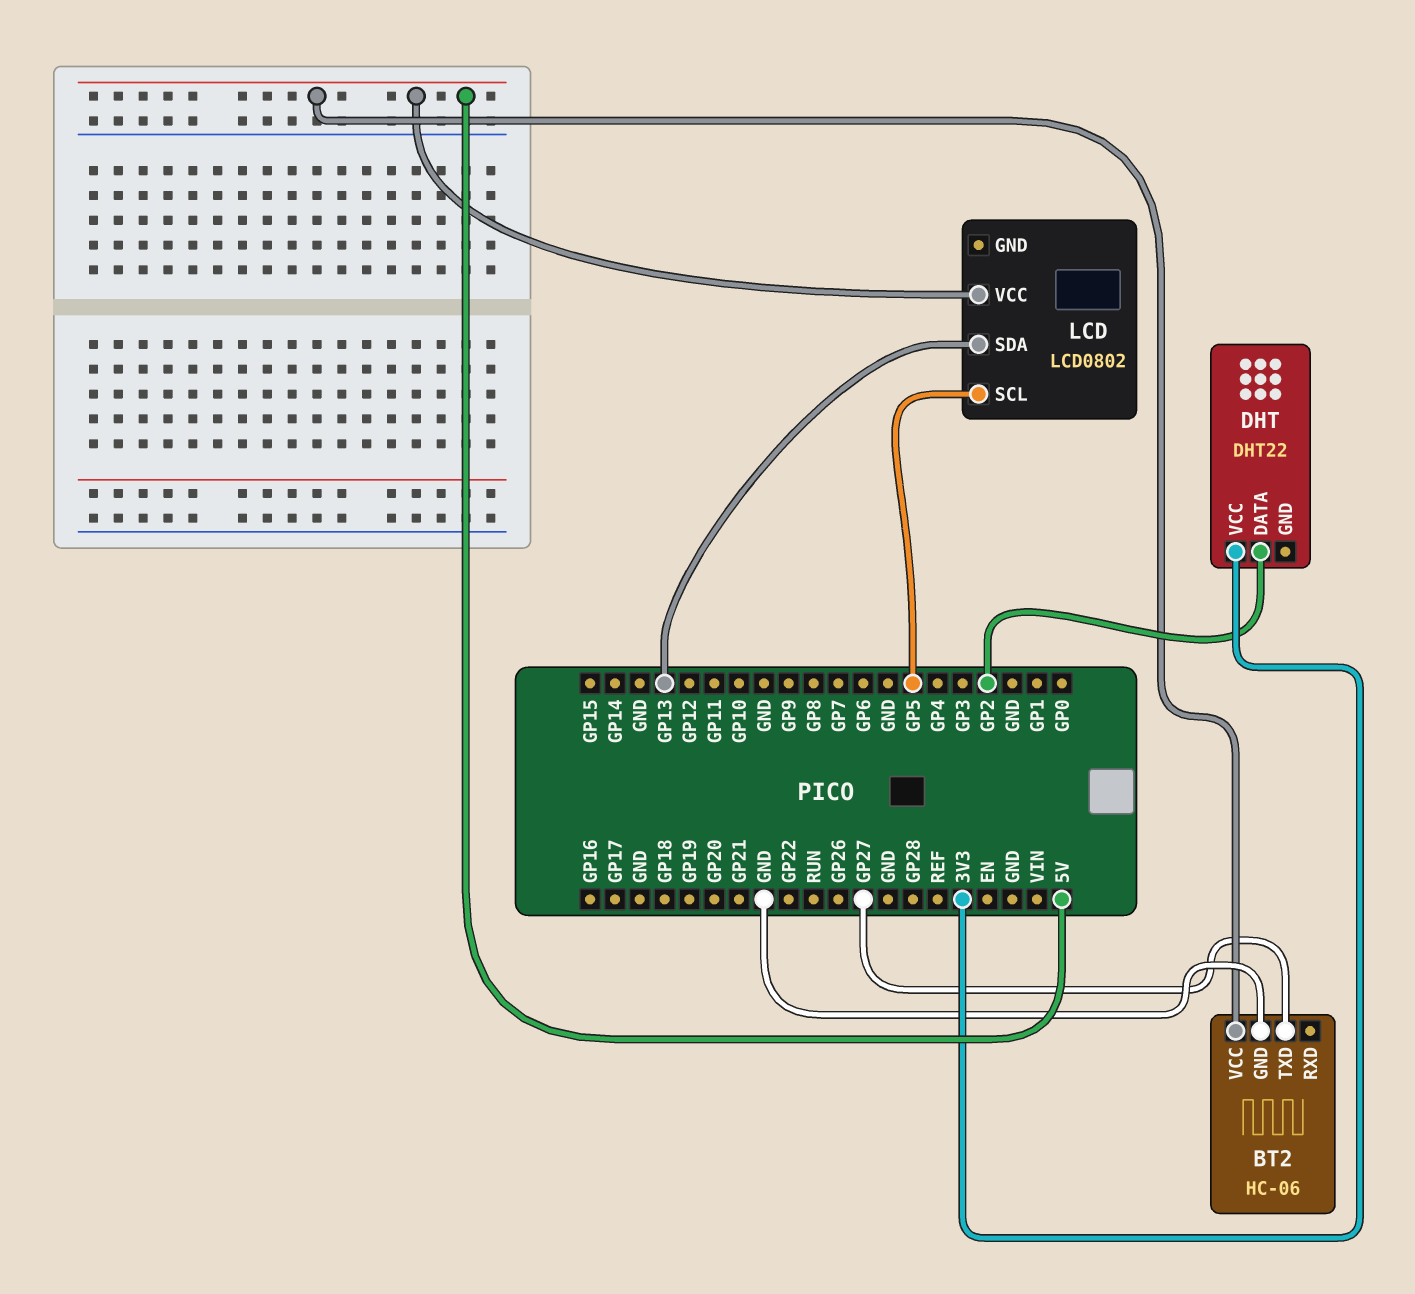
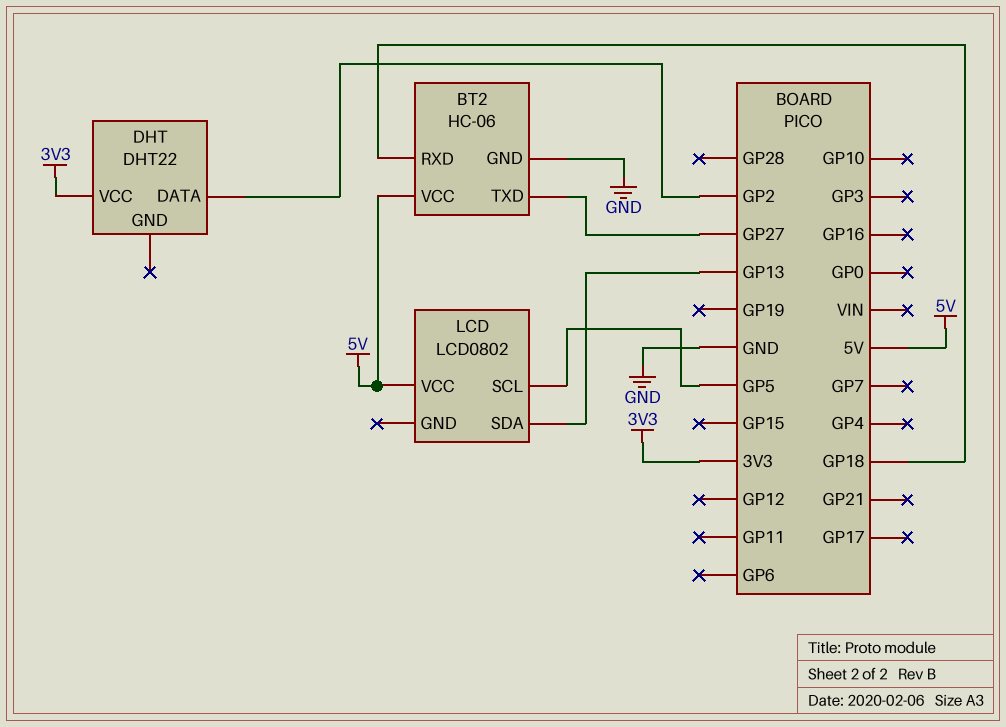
BT2 pin RXD: none -> GP18

